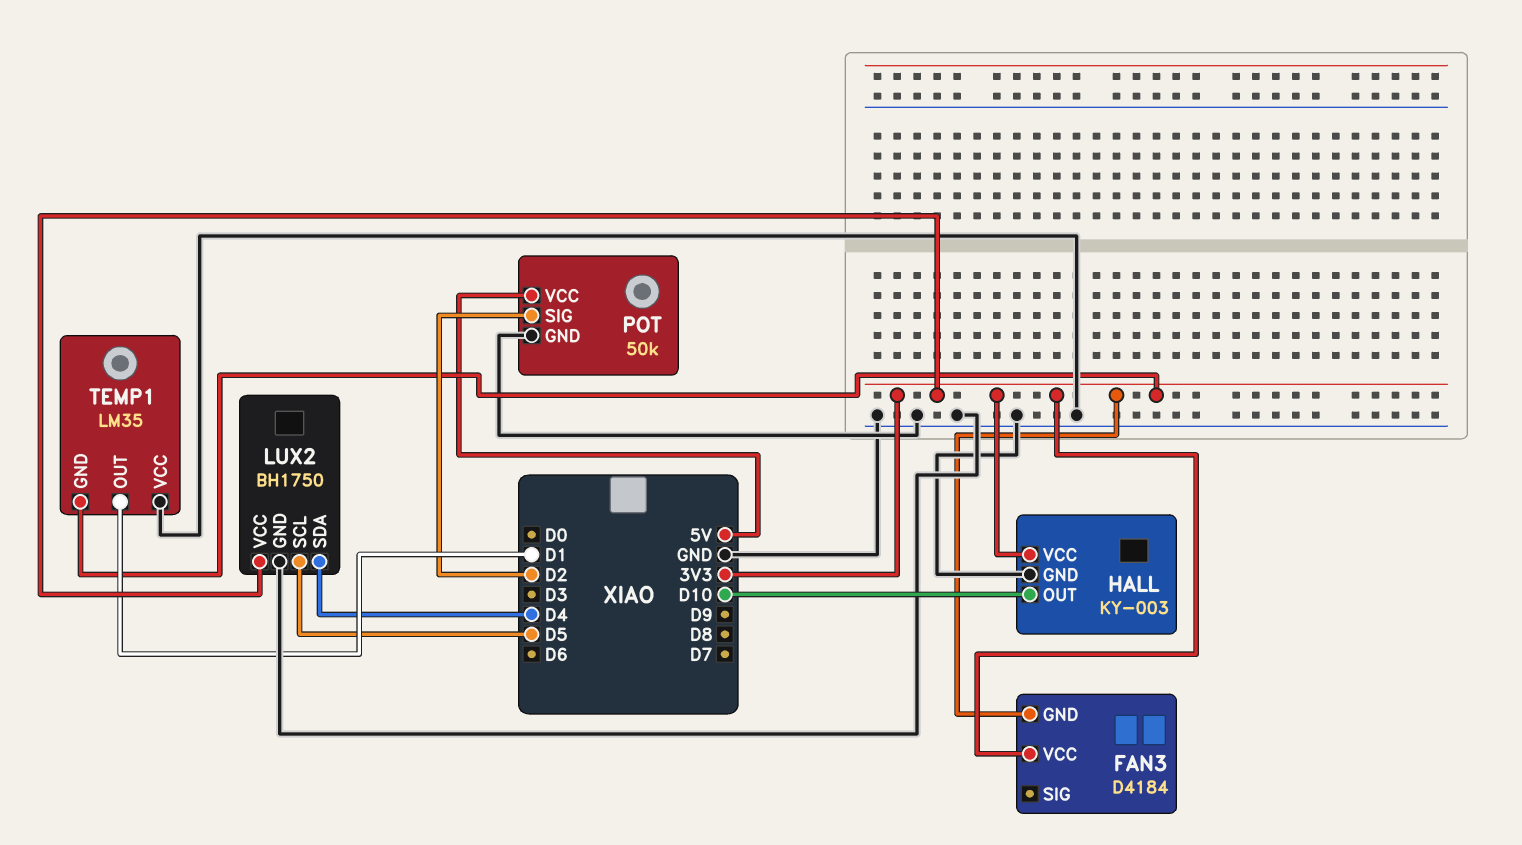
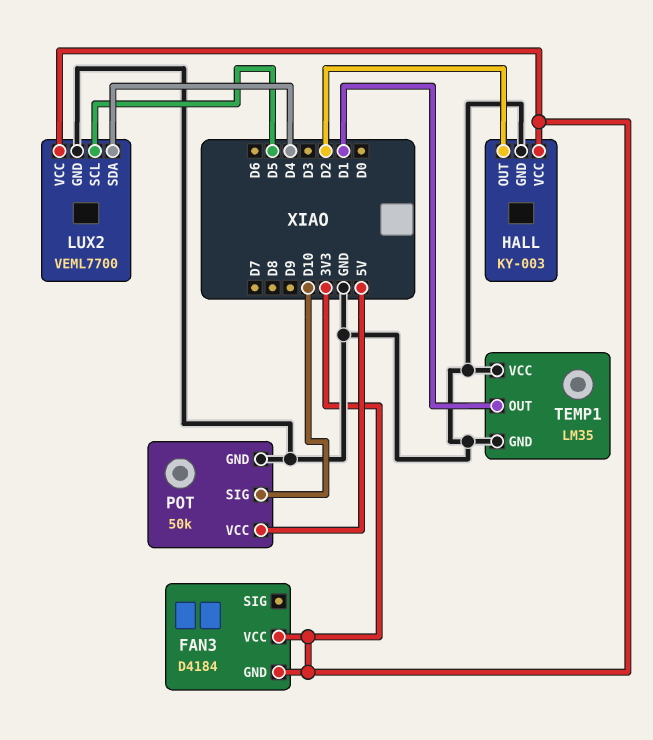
HALL pin OUT: D10 -> D2
LUX2: BH1750 -> VEML7700
POT pin SIG: D2 -> D10
TEMP1 pin GND: 3V3 -> GND

